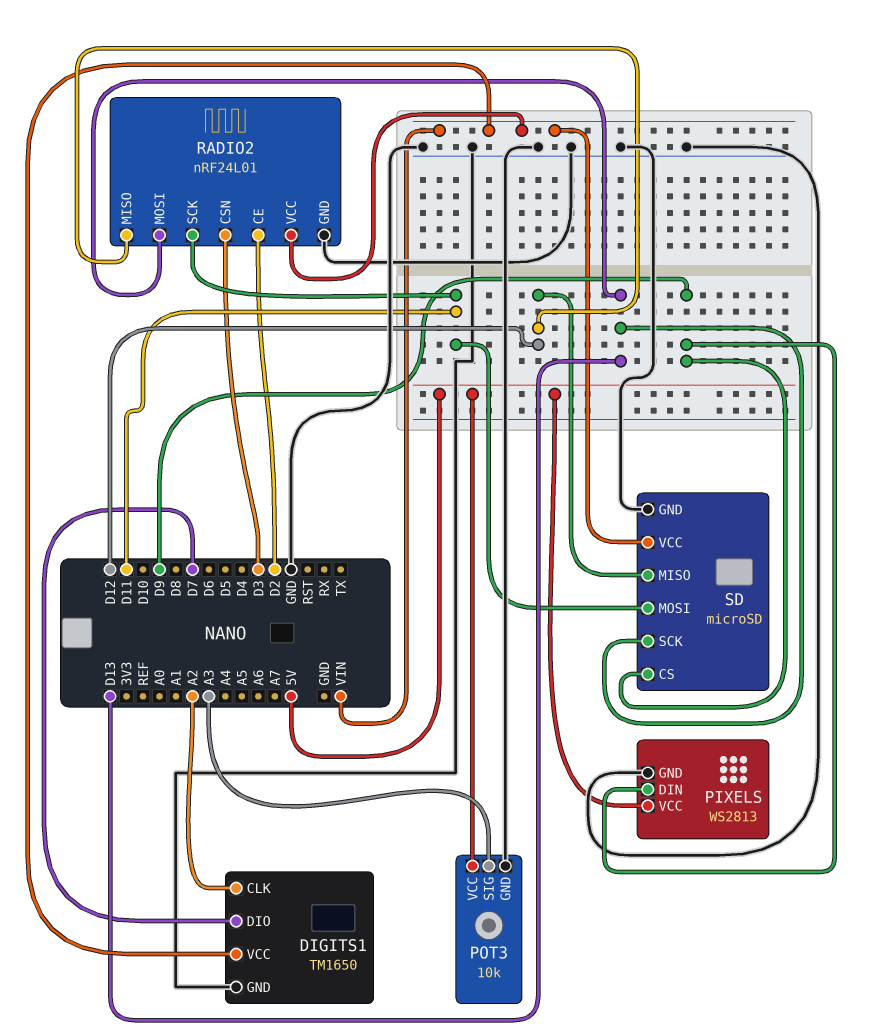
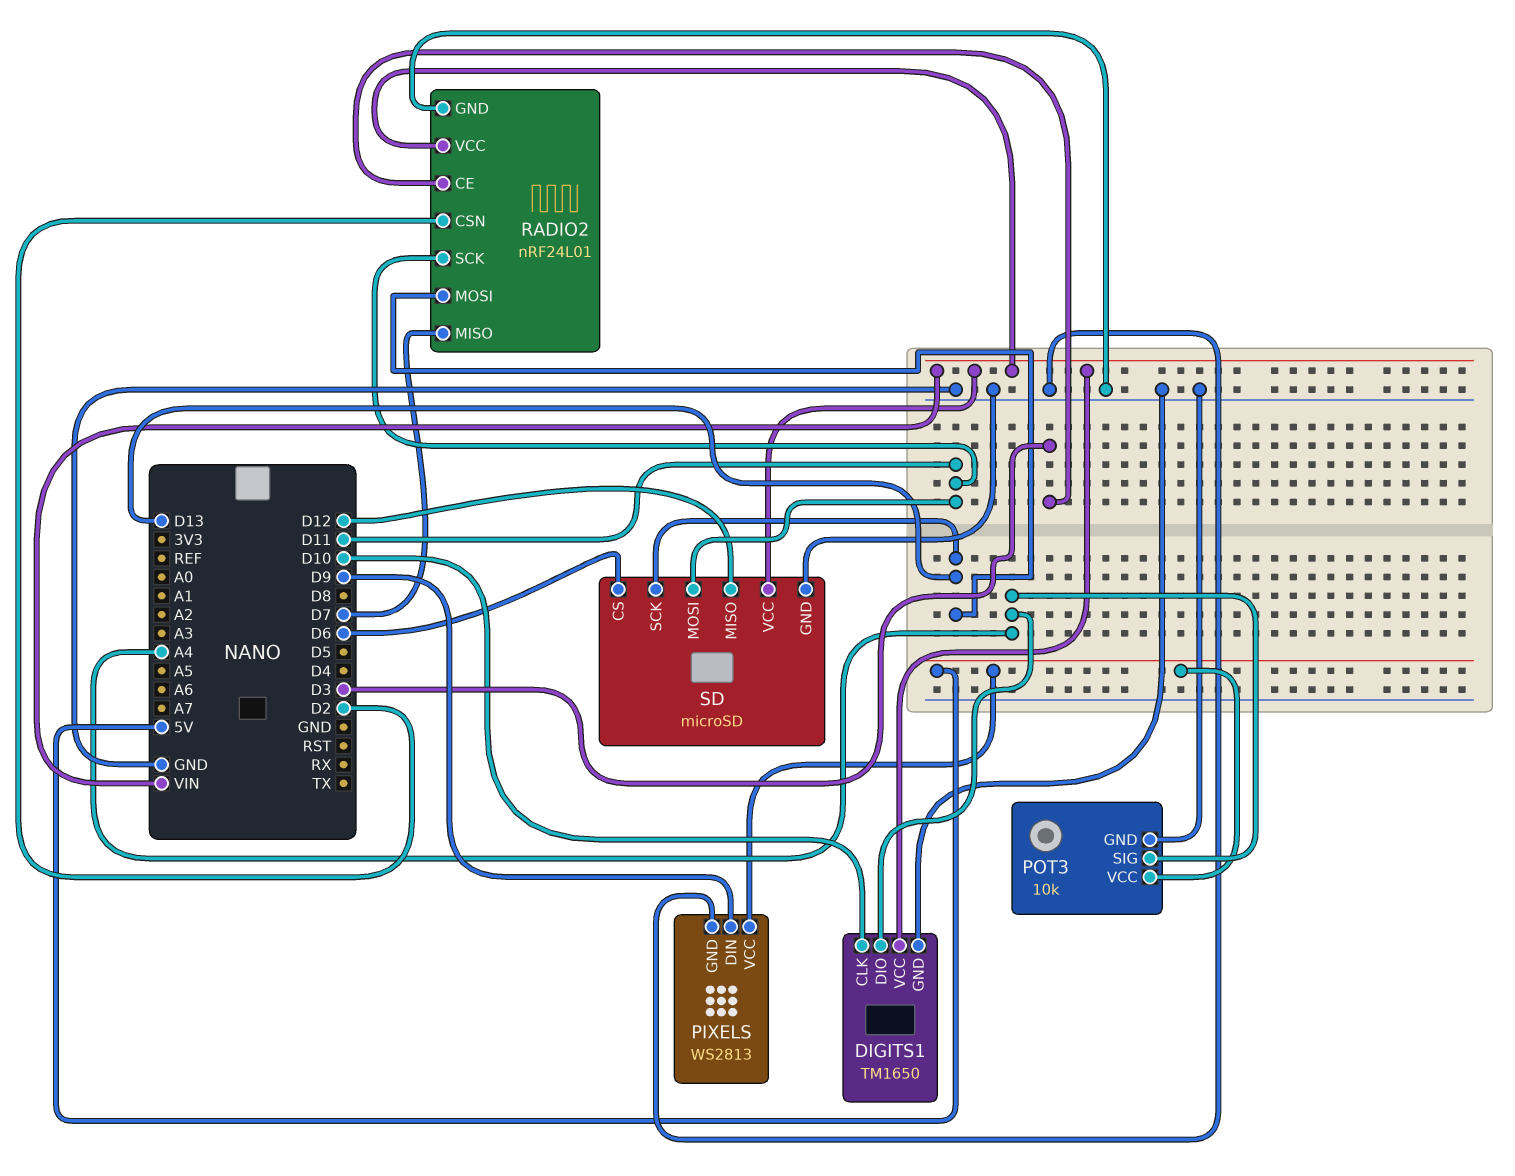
DIGITS1 pin CLK: A2 -> D10
DIGITS1 pin DIO: D7 -> A4
POT3 pin SIG: A3 -> A4
RADIO2 pin CE: D2 -> D3
RADIO2 pin CSN: D3 -> D2
RADIO2 pin MISO: D12 -> D7
SD pin CS: D9 -> D6

